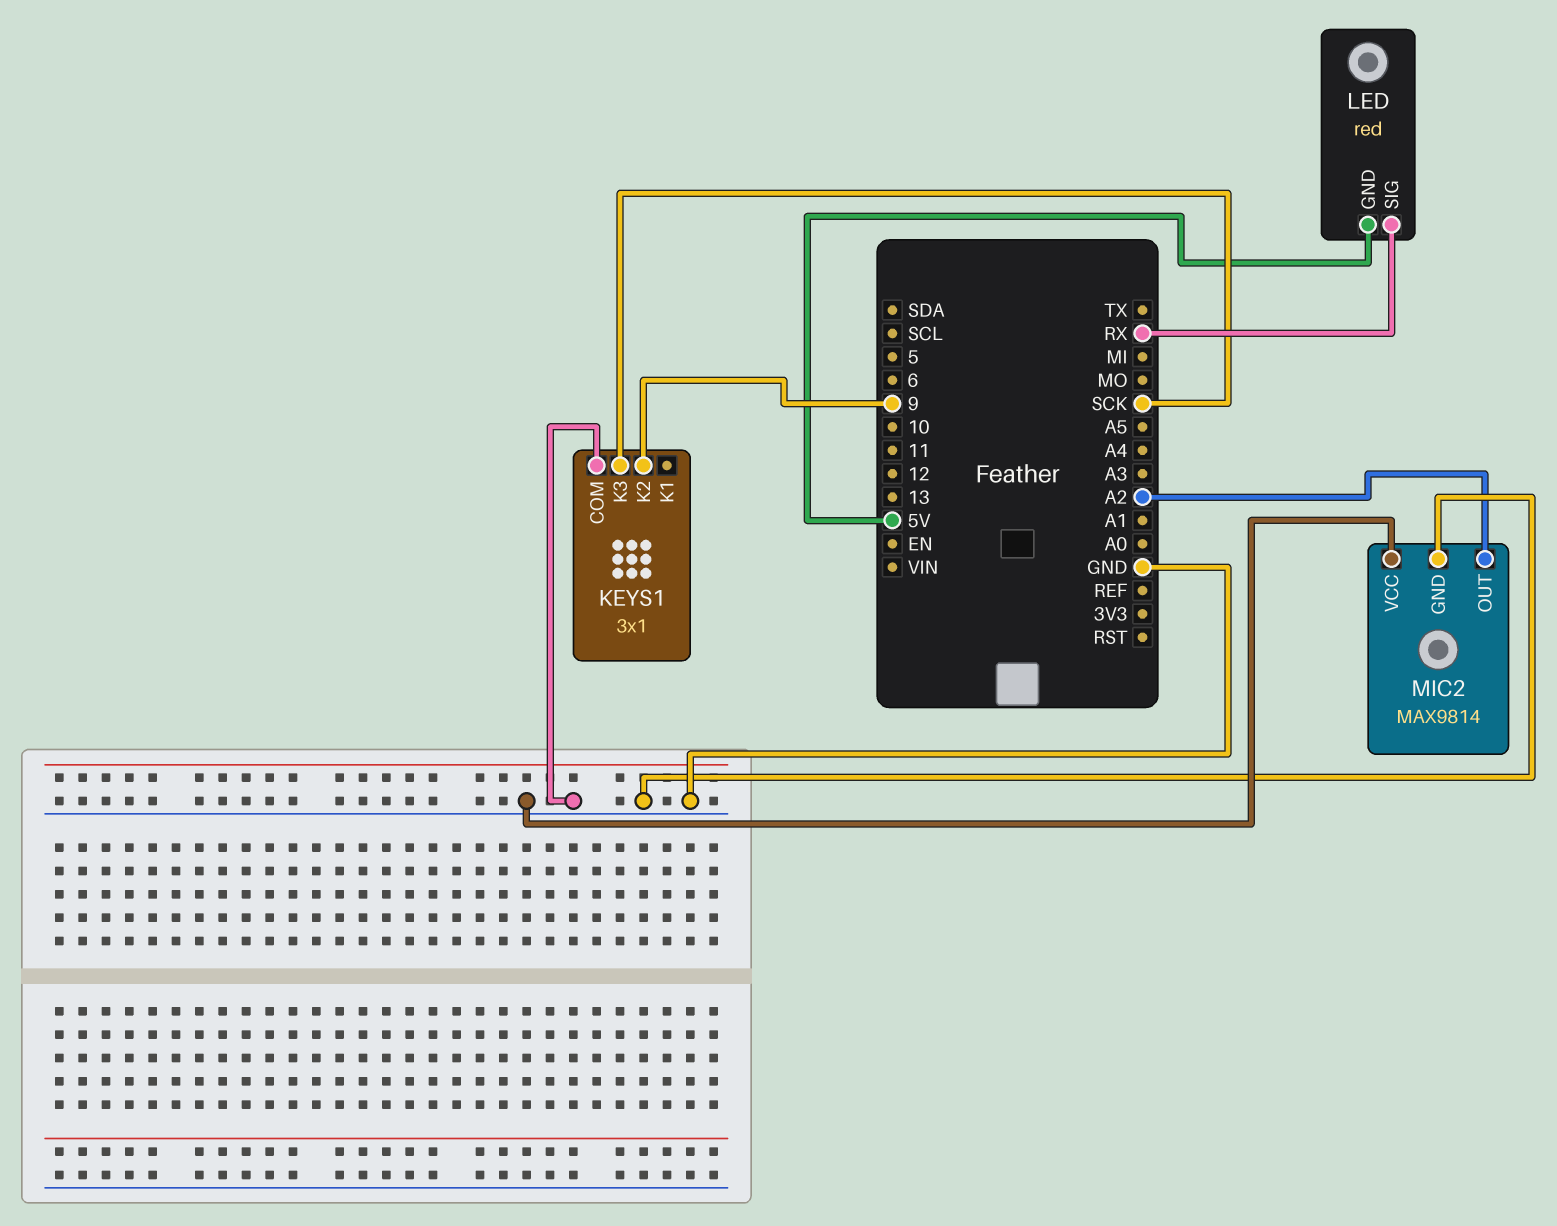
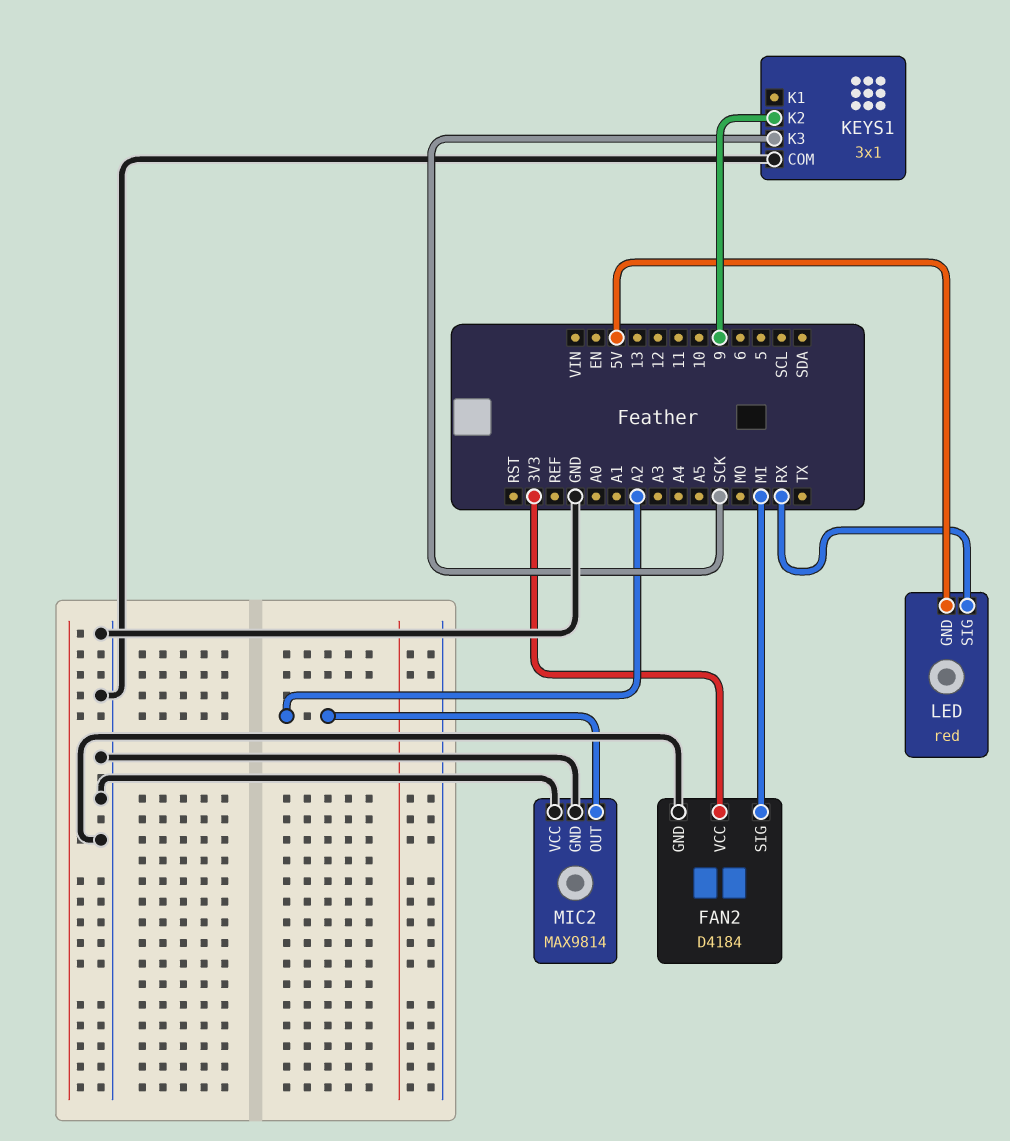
FAN2: none -> D4184
FAN2 pin GND: none -> GND
FAN2 pin SIG: none -> MI
FAN2 pin VCC: none -> 3V3

